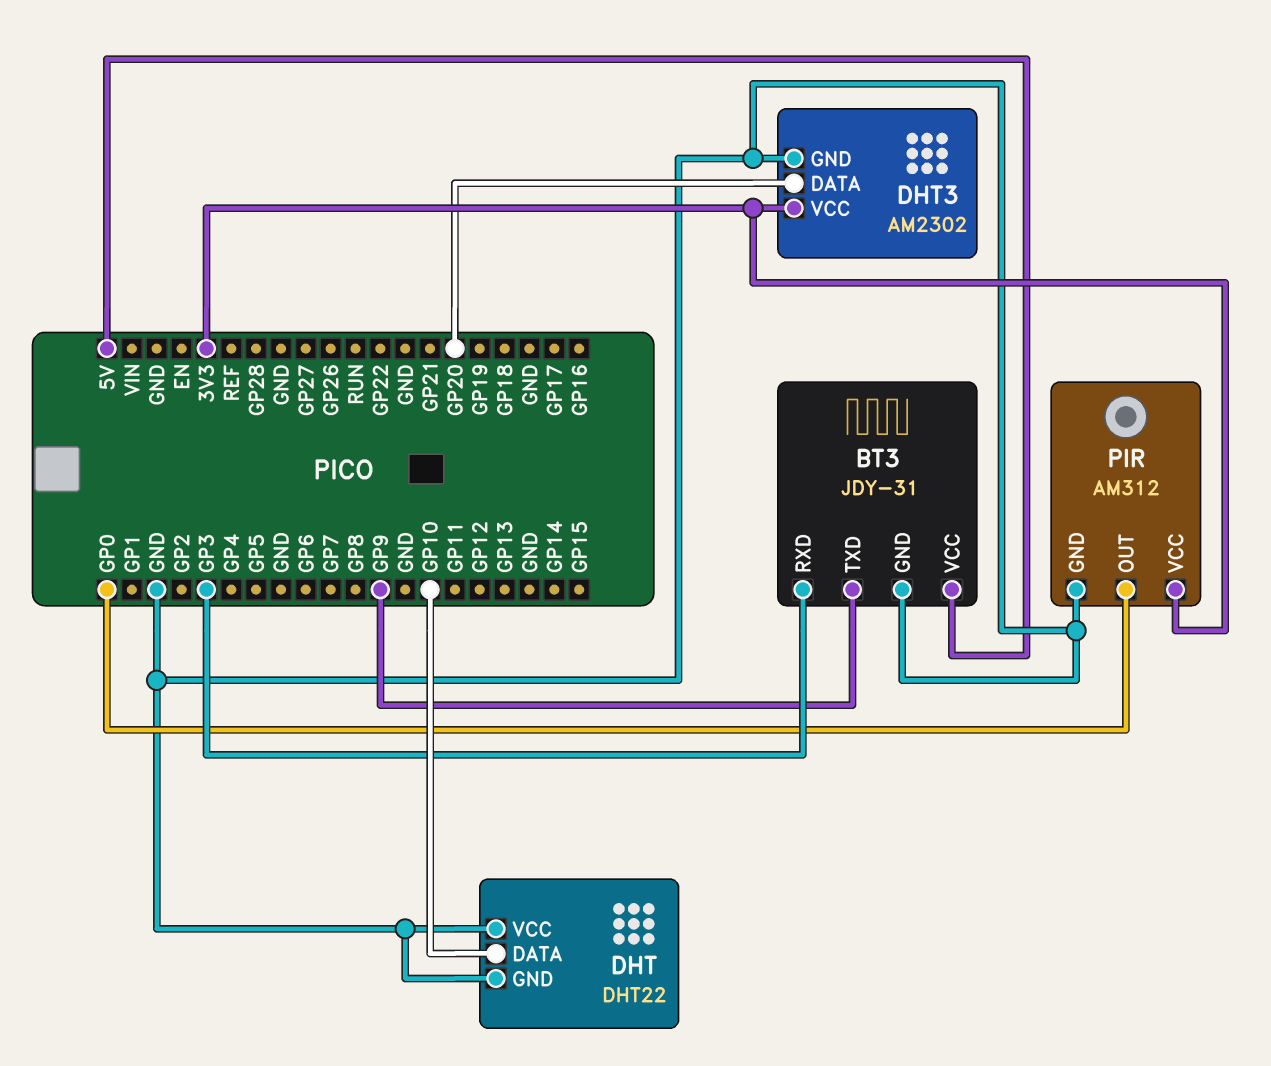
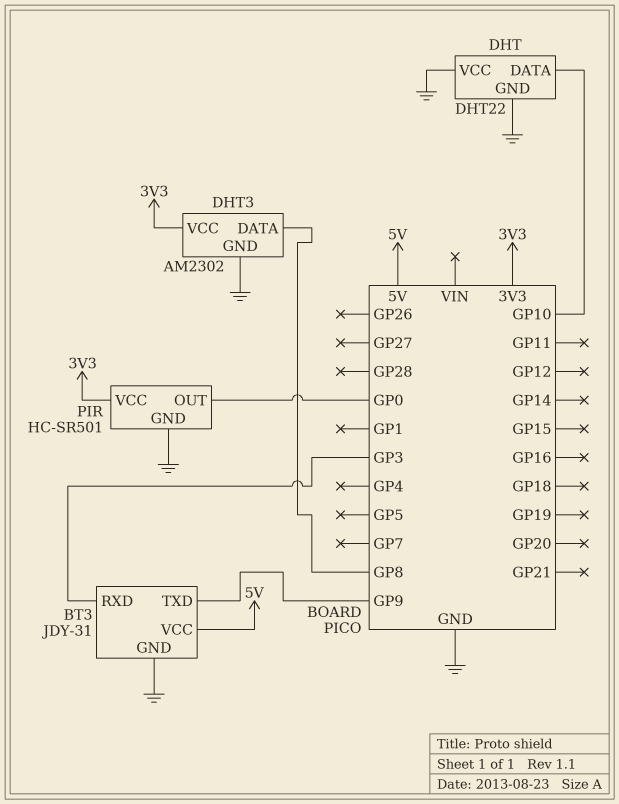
DHT3 pin DATA: GP20 -> GP8
PIR: AM312 -> HC-SR501

